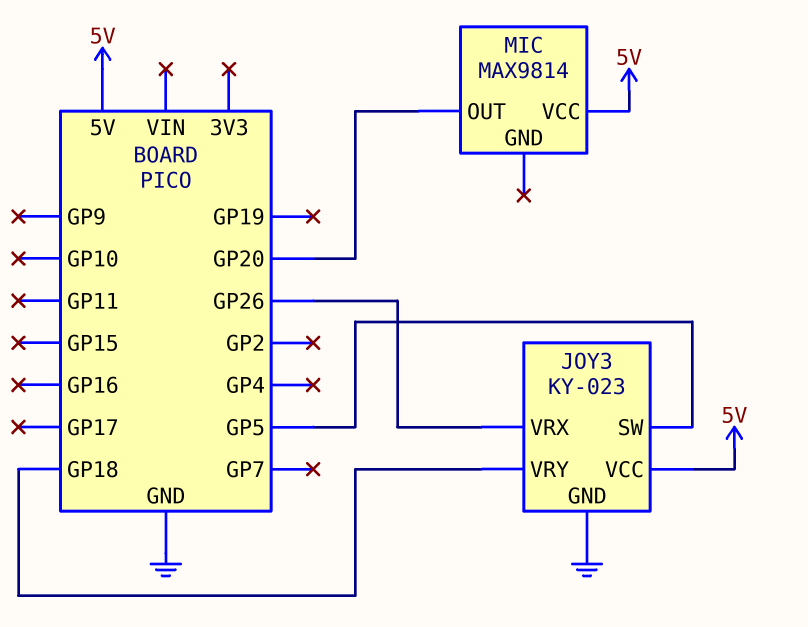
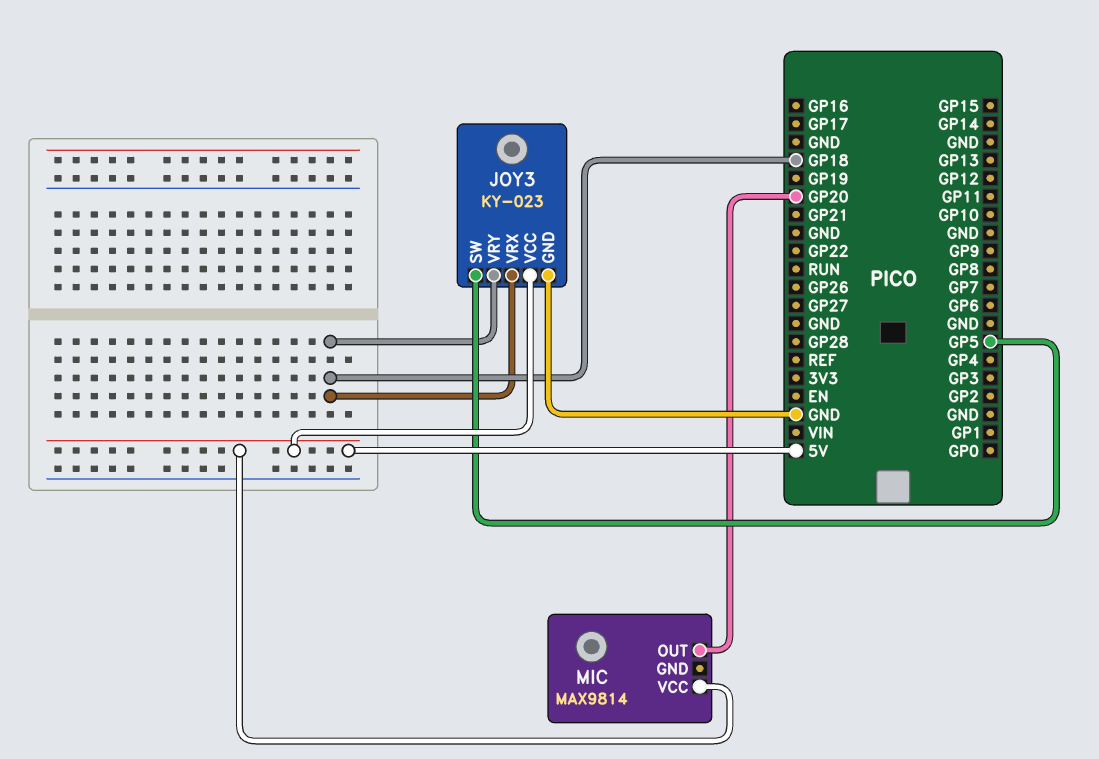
JOY3 pin VRX: GP26 -> GP18

